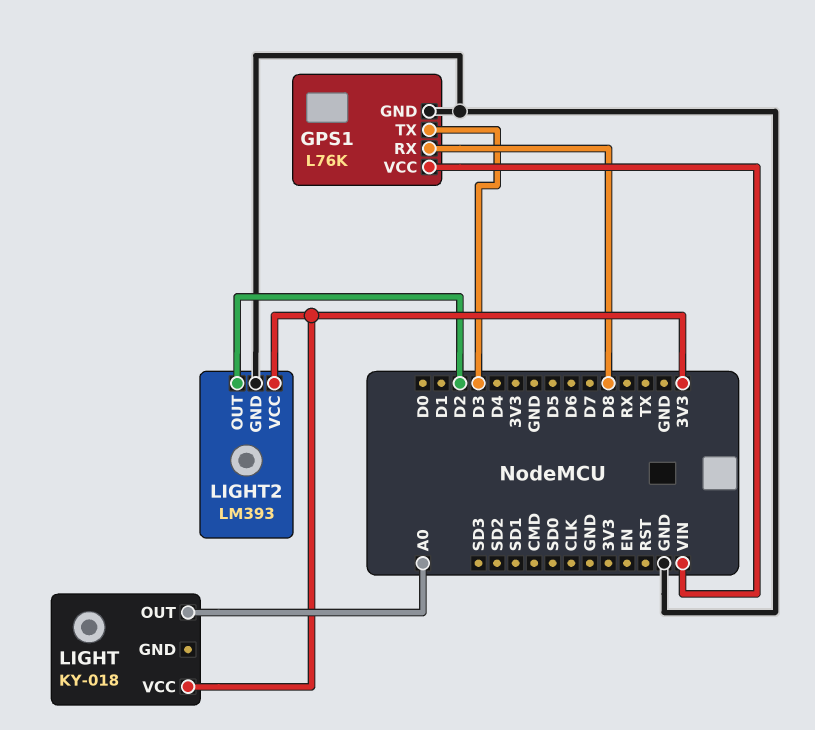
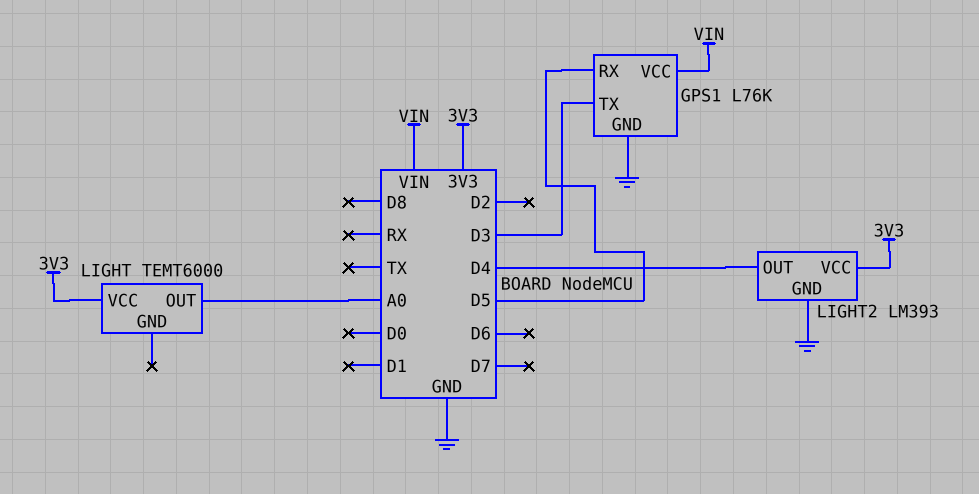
GPS1 pin RX: D8 -> D5
LIGHT: KY-018 -> TEMT6000
LIGHT2 pin OUT: D2 -> D4

